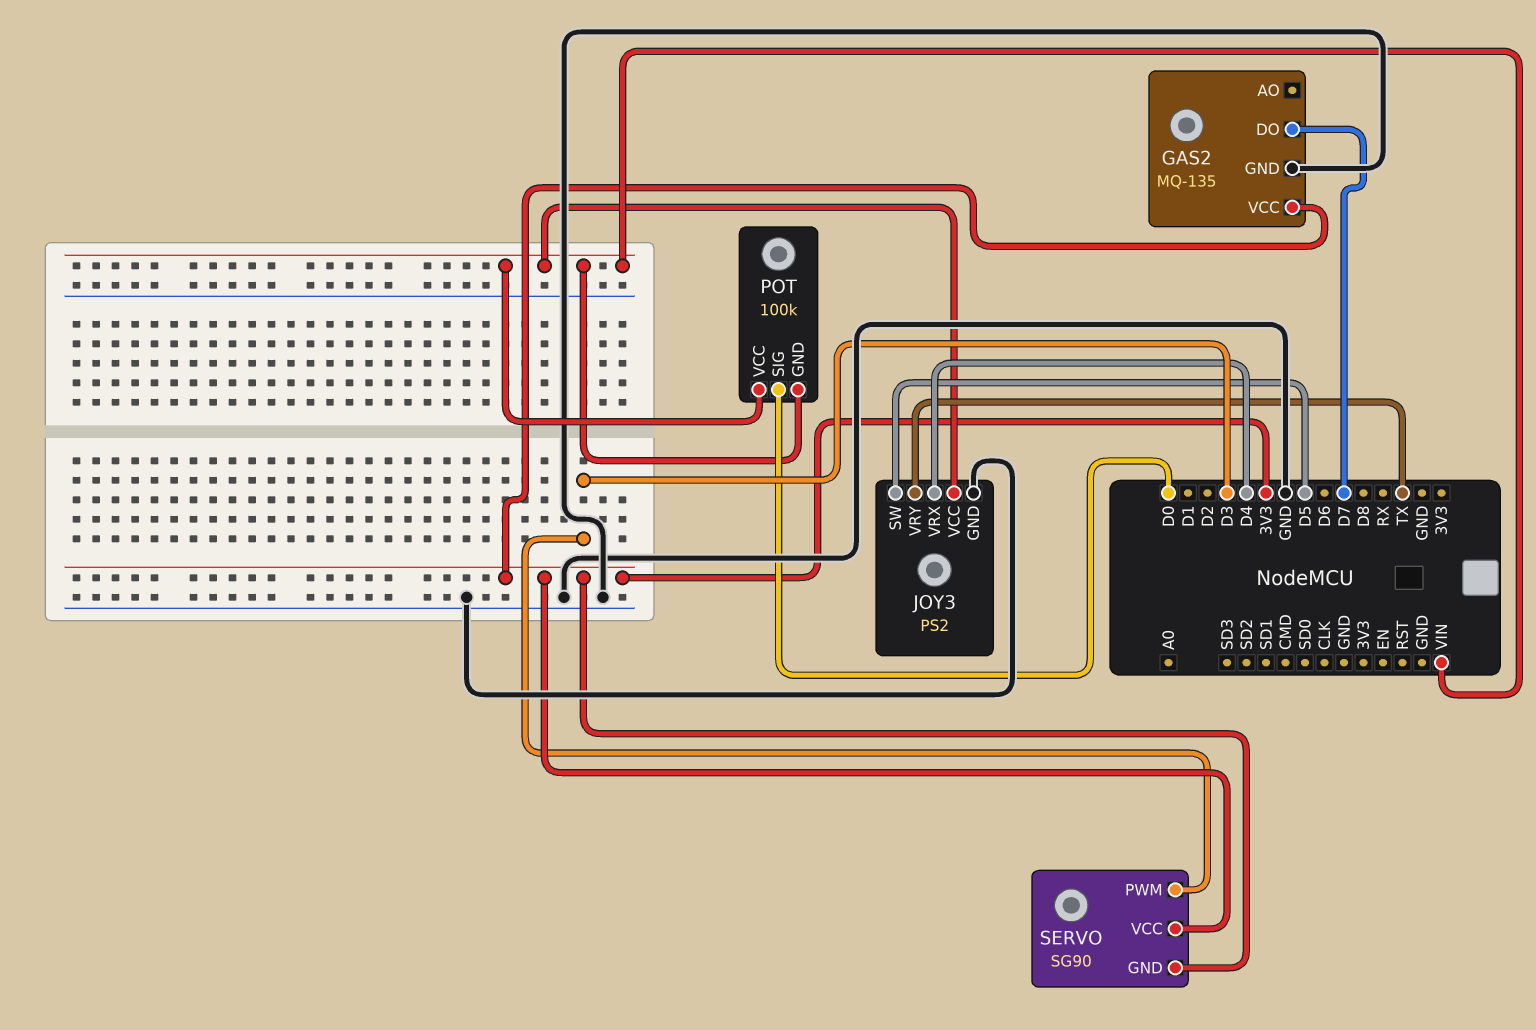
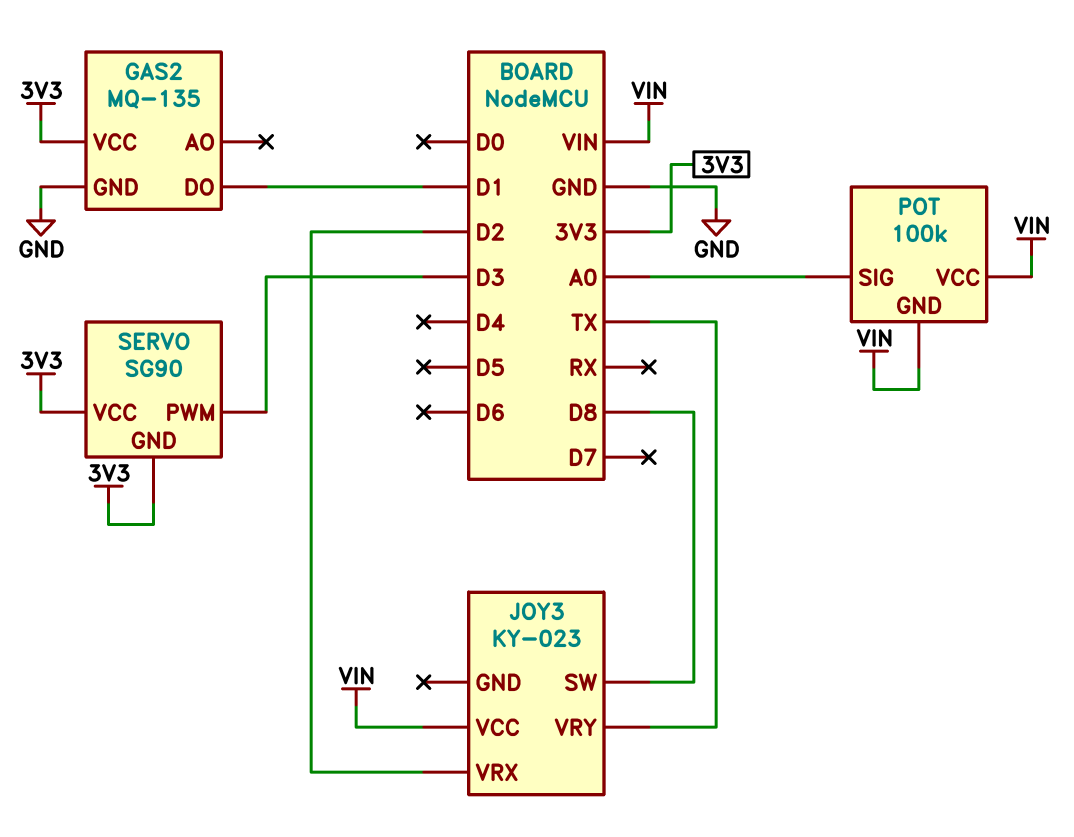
GAS2 pin DO: D7 -> D1
JOY3: PS2 -> KY-023
JOY3 pin GND: GND -> none
JOY3 pin SW: D5 -> D8
JOY3 pin VRX: D4 -> D2
POT pin SIG: D0 -> A0

